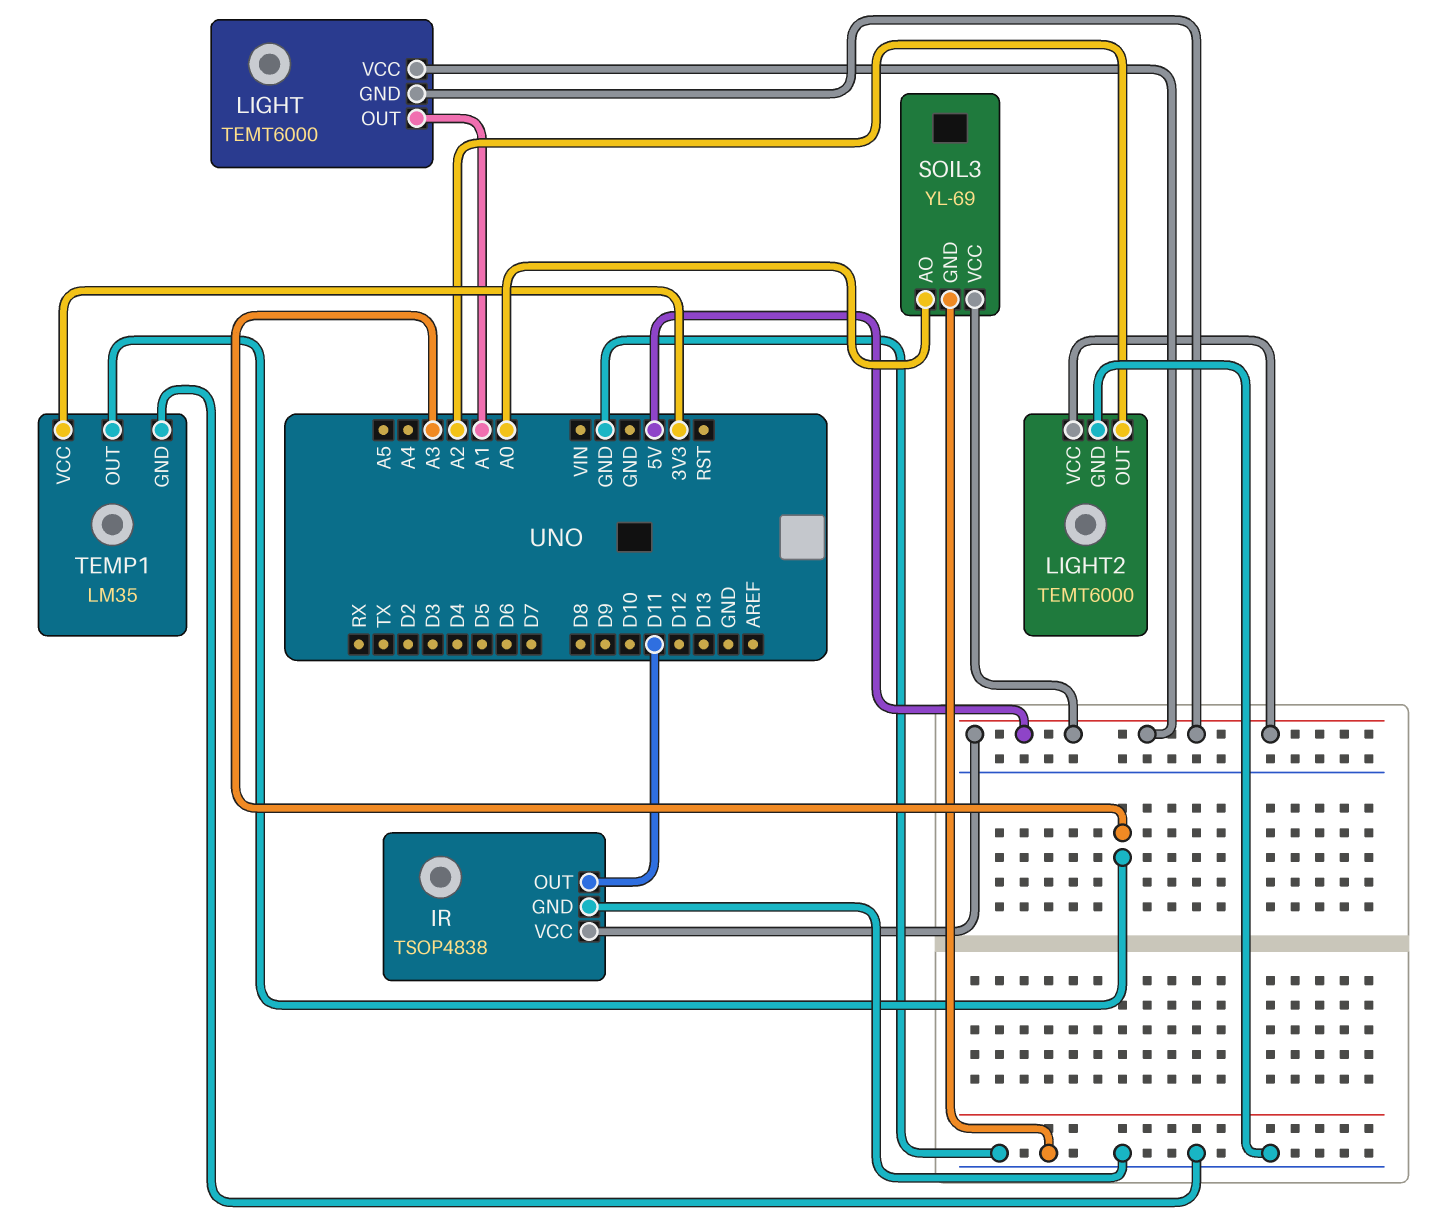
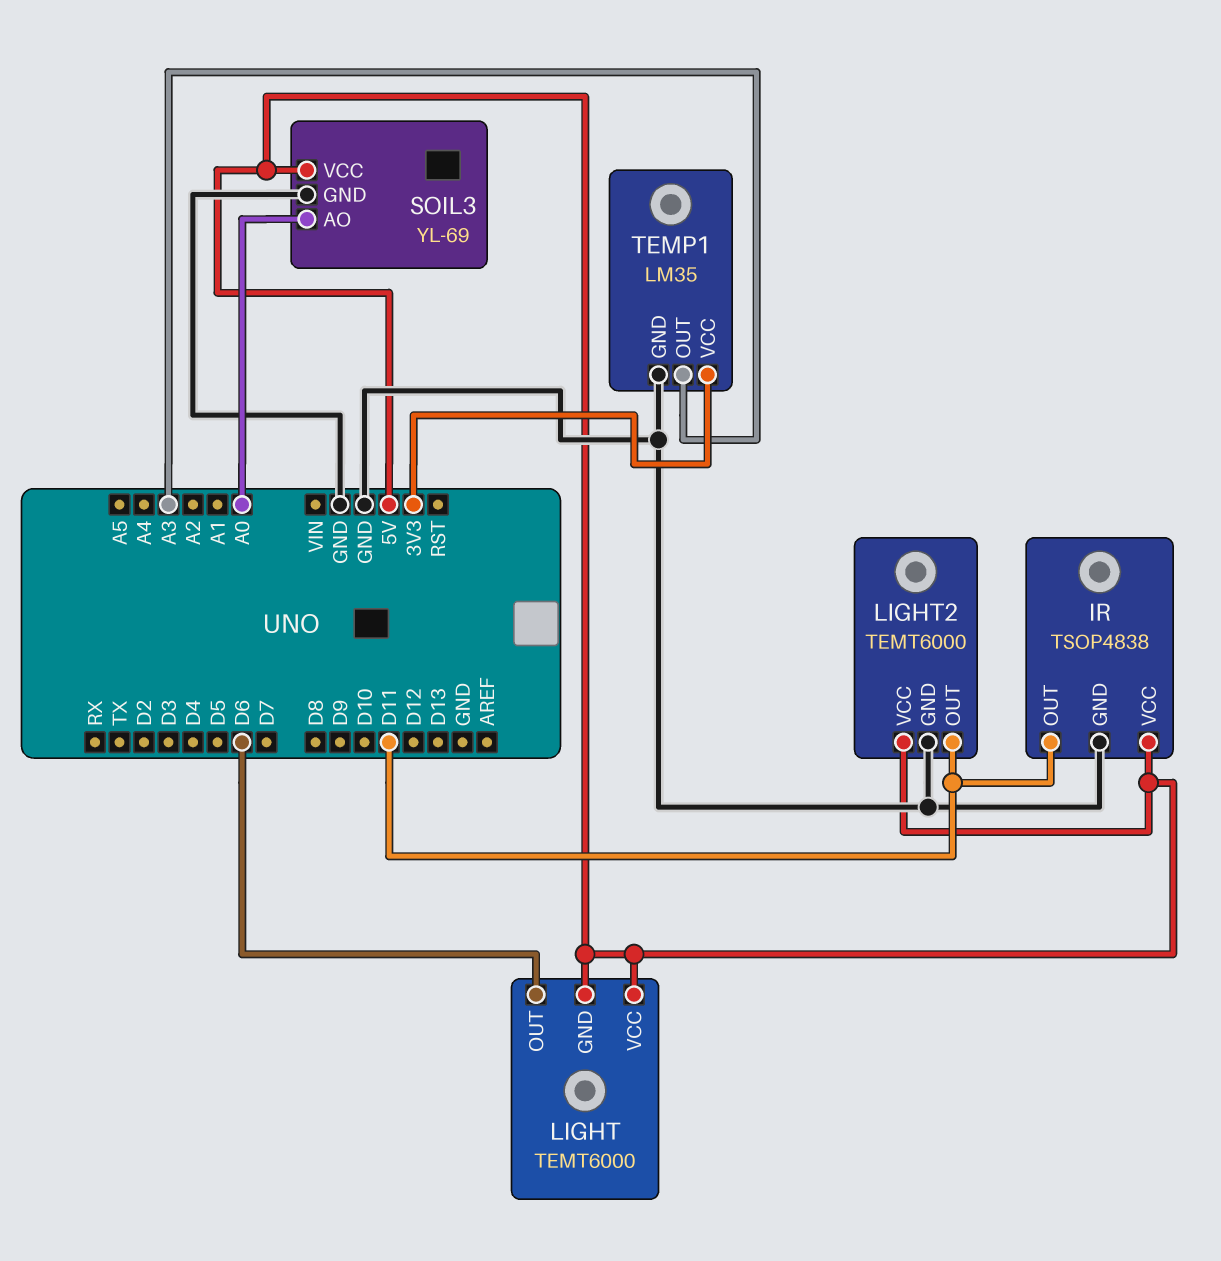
LIGHT pin OUT: A1 -> D6
LIGHT2 pin OUT: A2 -> D11

